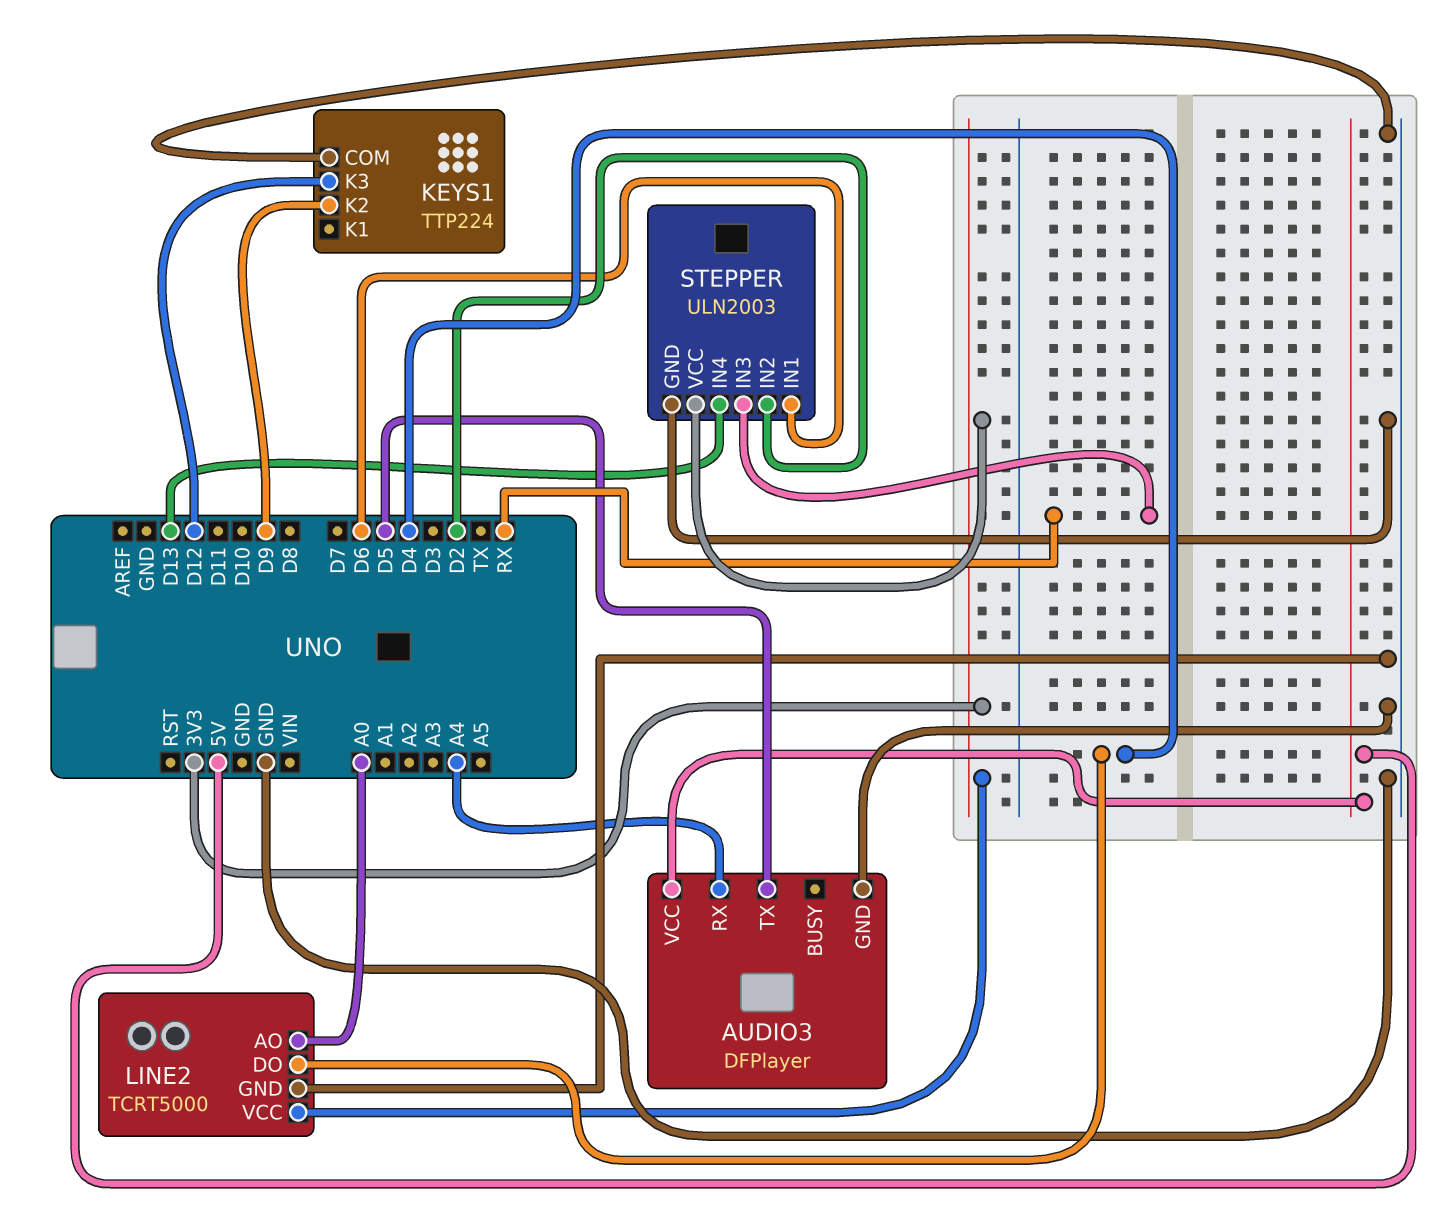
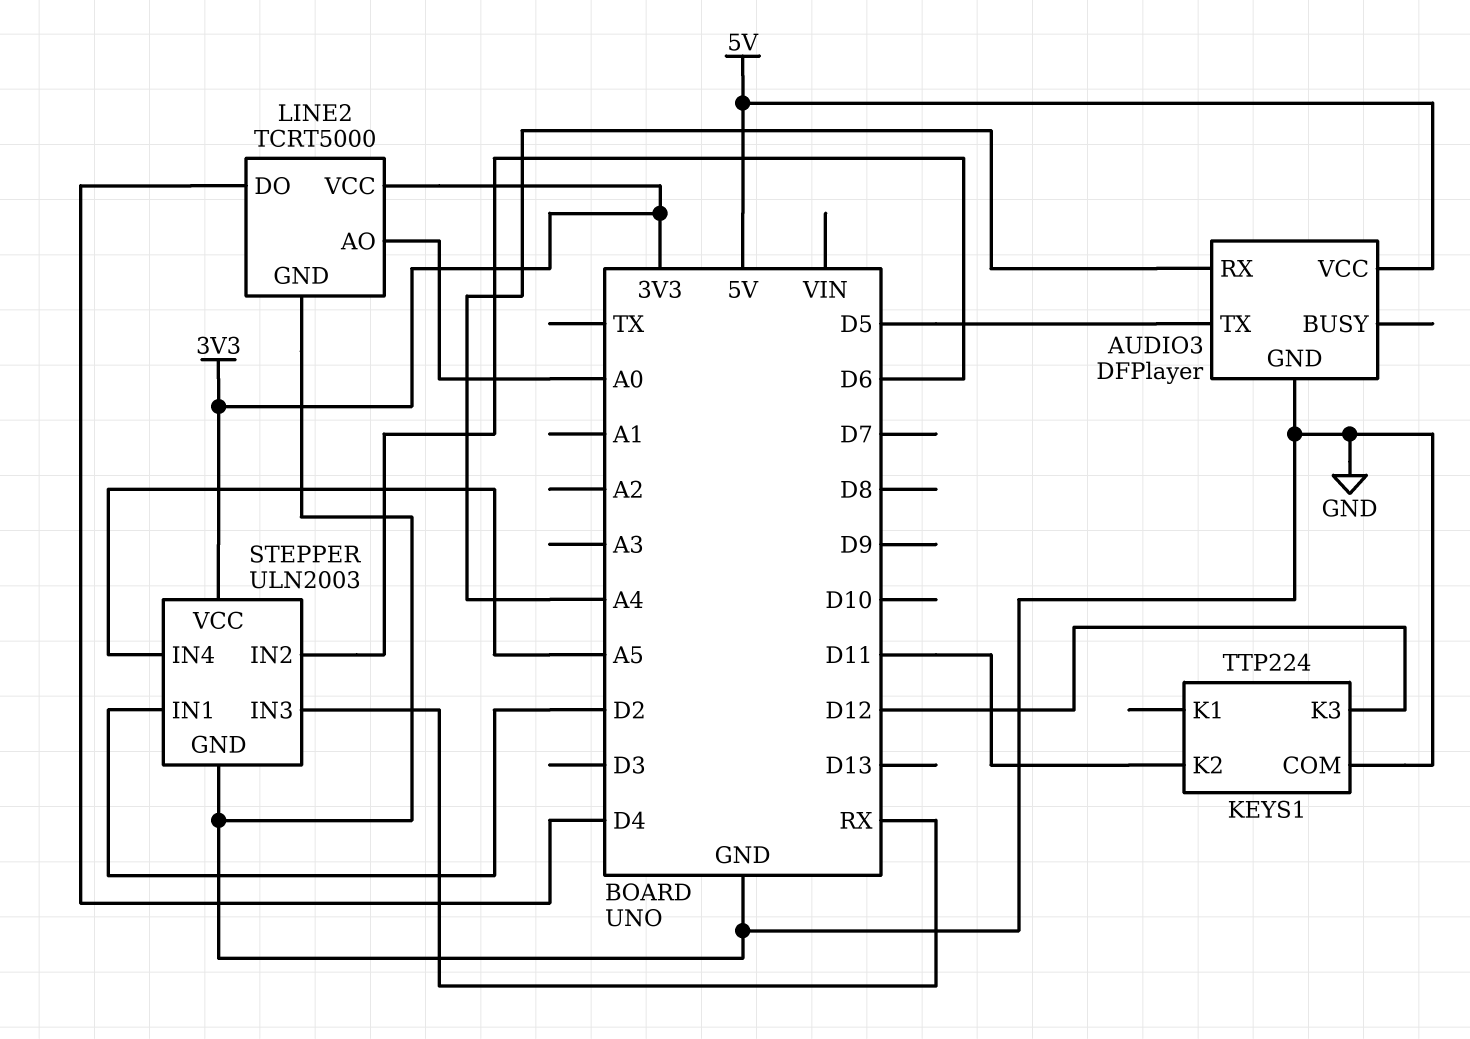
KEYS1 pin K2: D9 -> D11
STEPPER pin IN1: D6 -> D2
STEPPER pin IN2: D2 -> D6
STEPPER pin IN4: D13 -> A5

